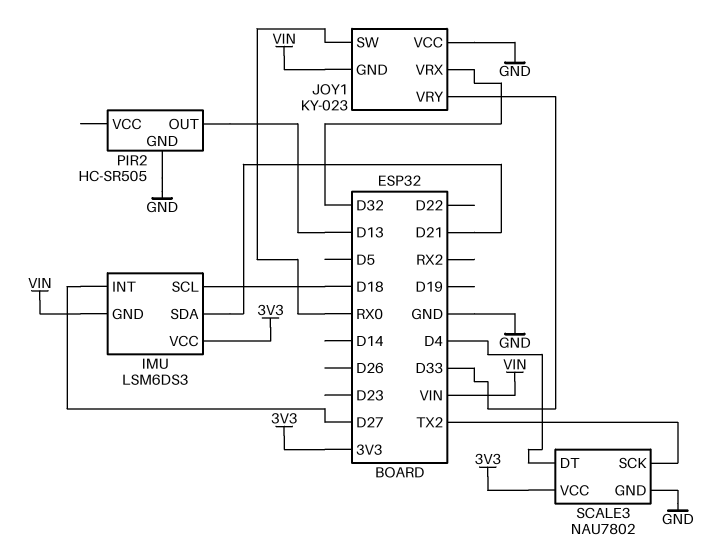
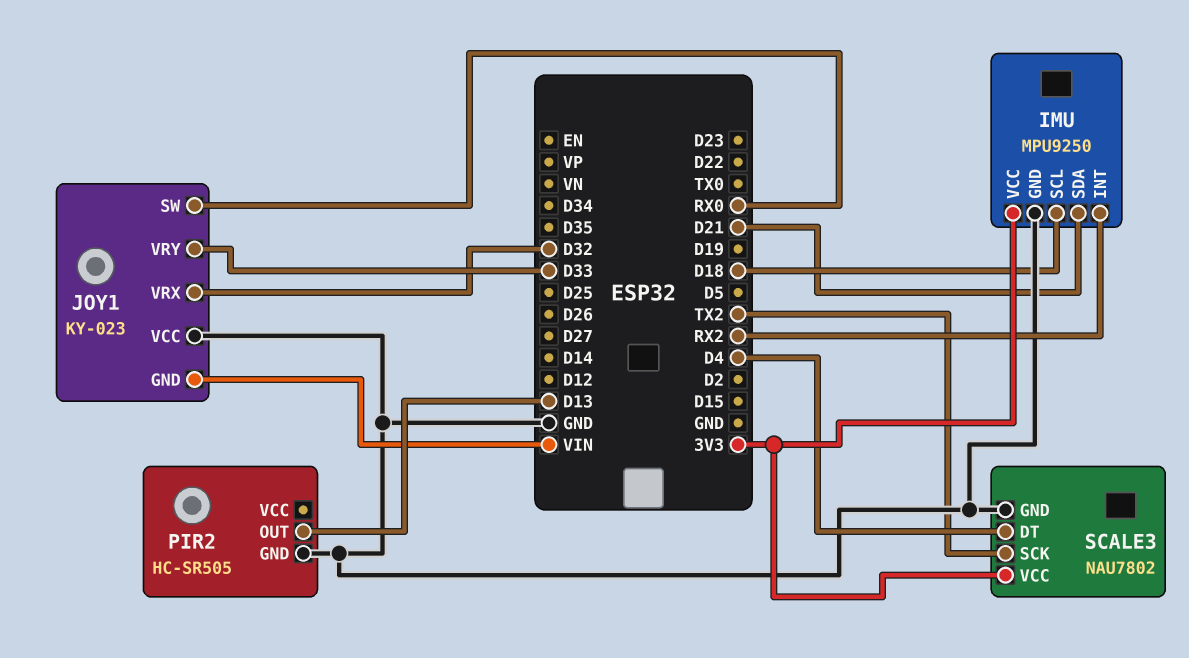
IMU: LSM6DS3 -> MPU9250
IMU pin GND: VIN -> GND
IMU pin INT: D27 -> RX2

